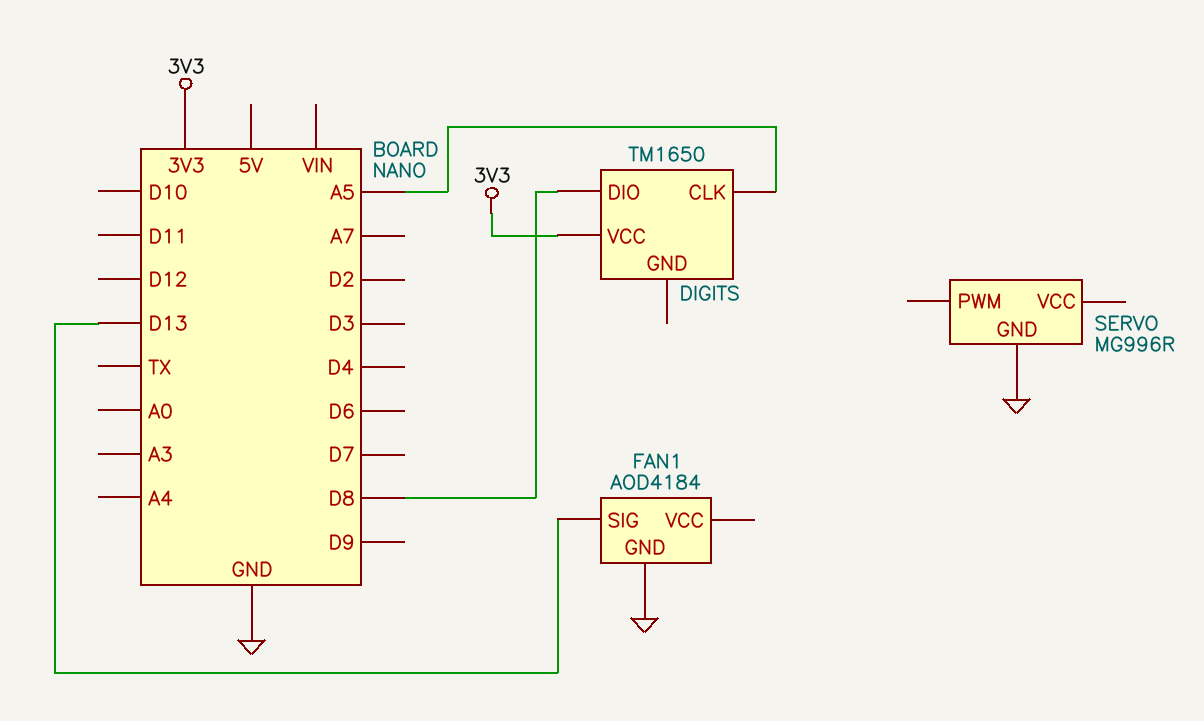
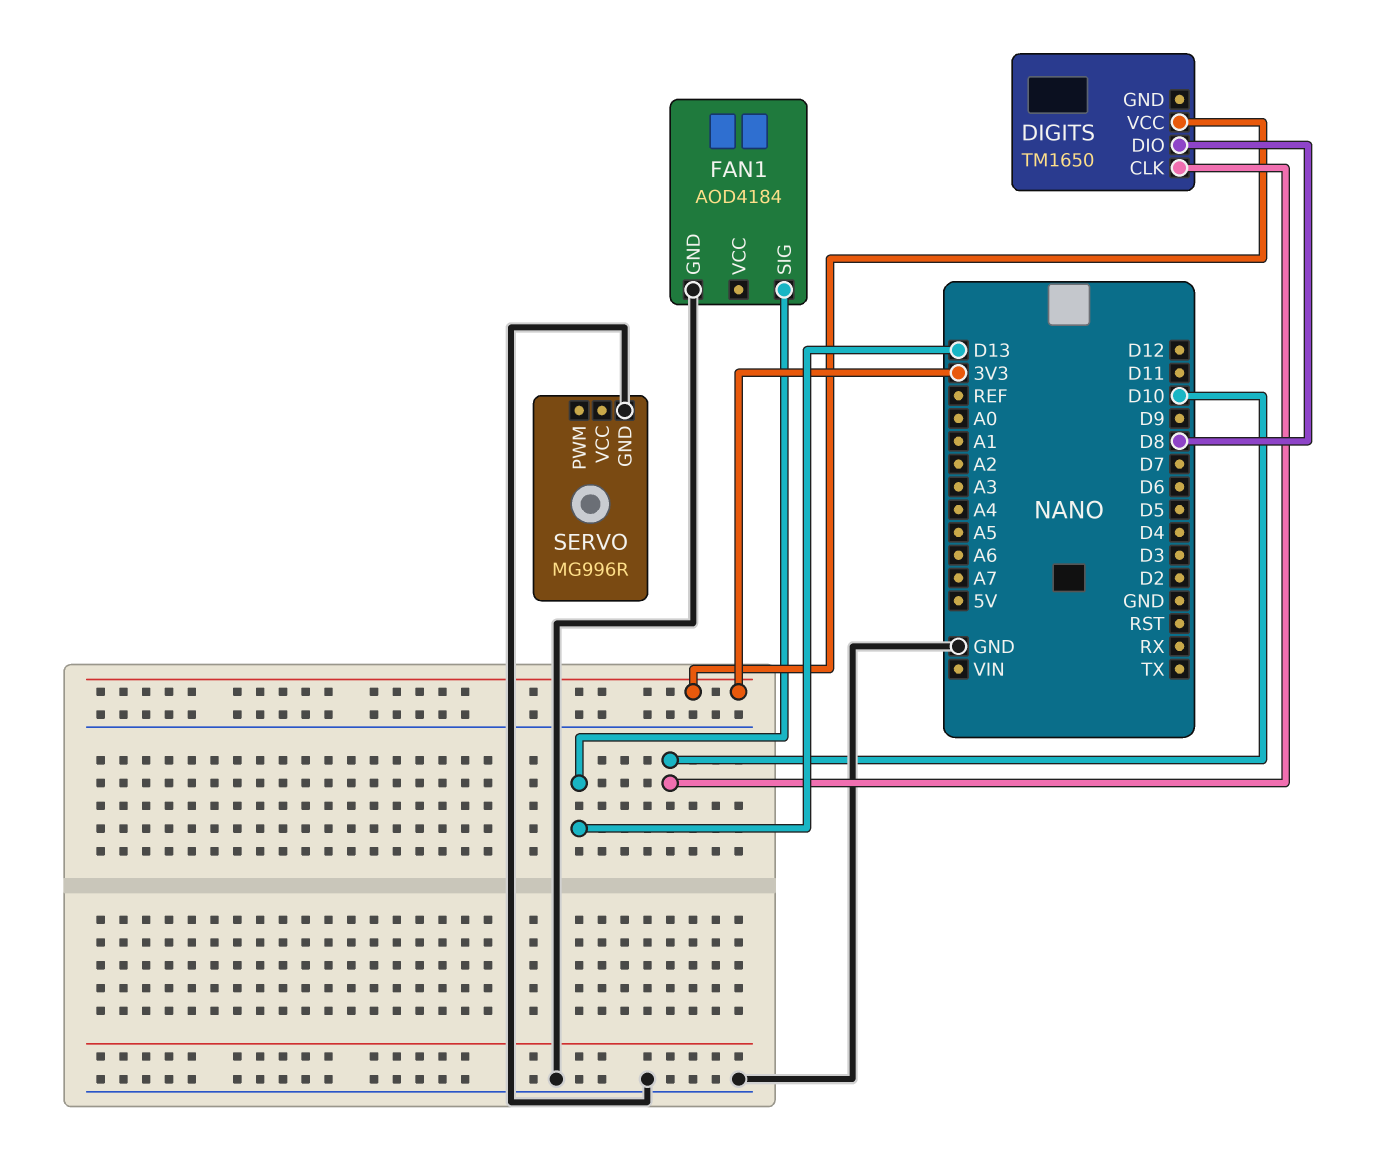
DIGITS pin CLK: A5 -> D10

